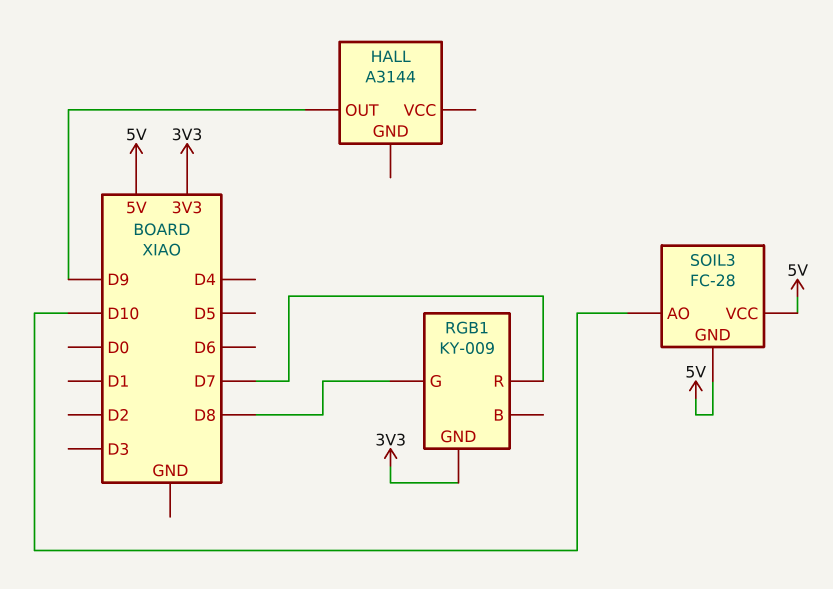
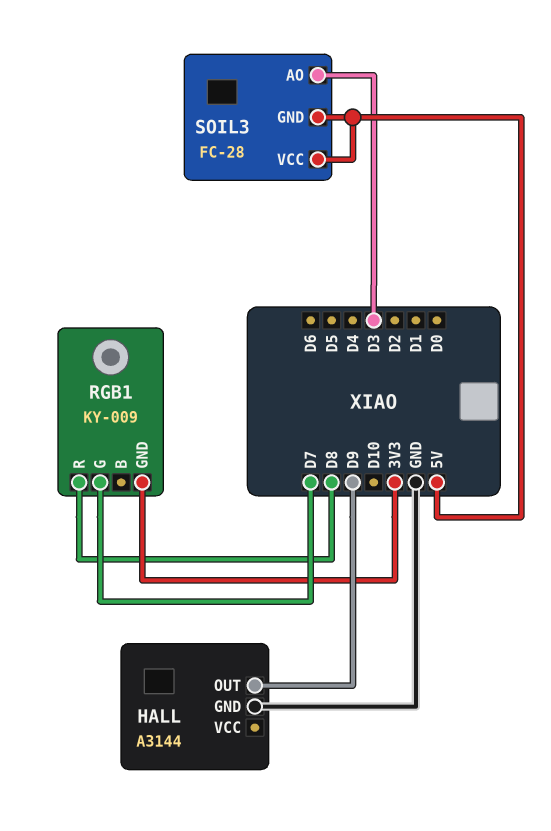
HALL pin GND: none -> GND
RGB1 pin G: D8 -> D7
RGB1 pin R: D7 -> D8
SOIL3 pin AO: D10 -> D3

